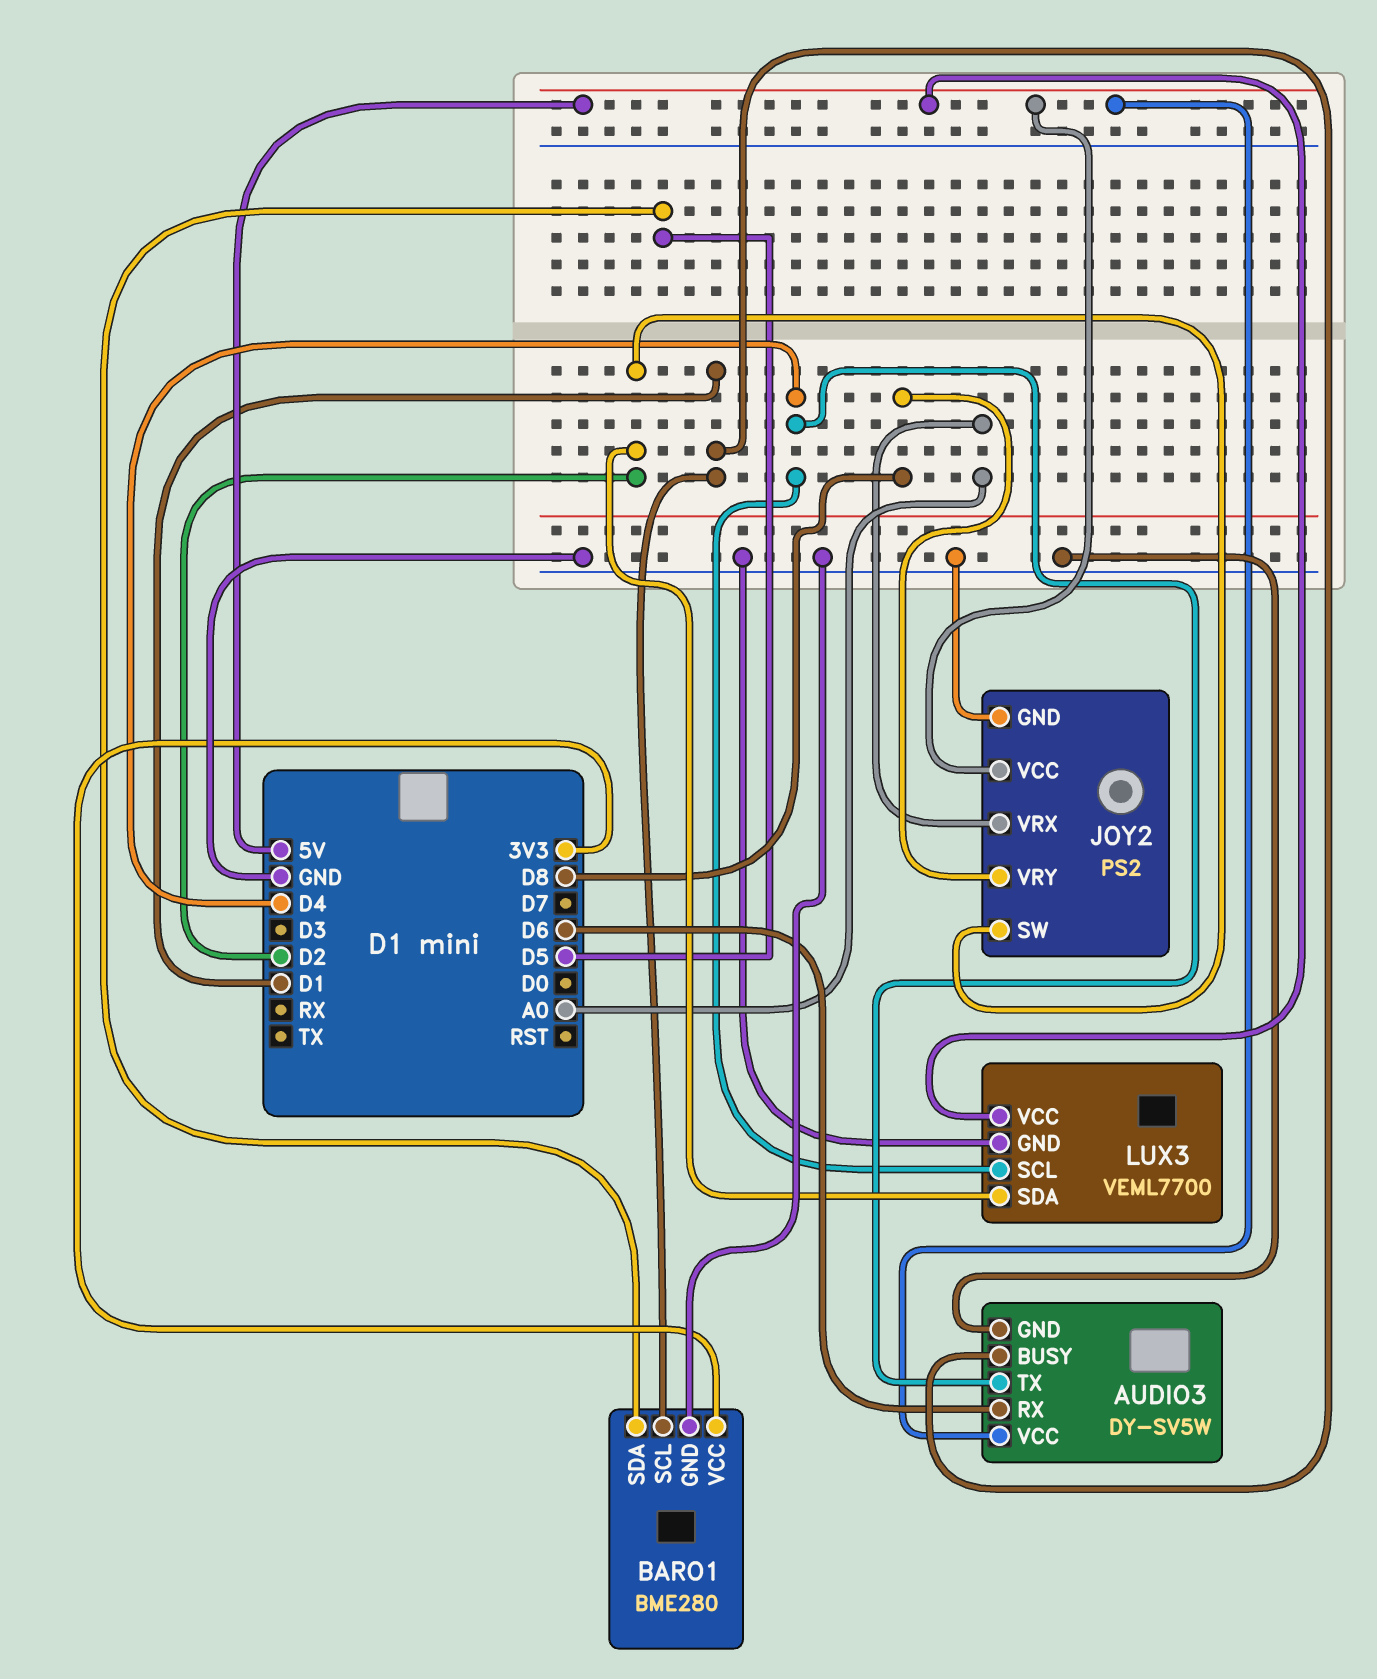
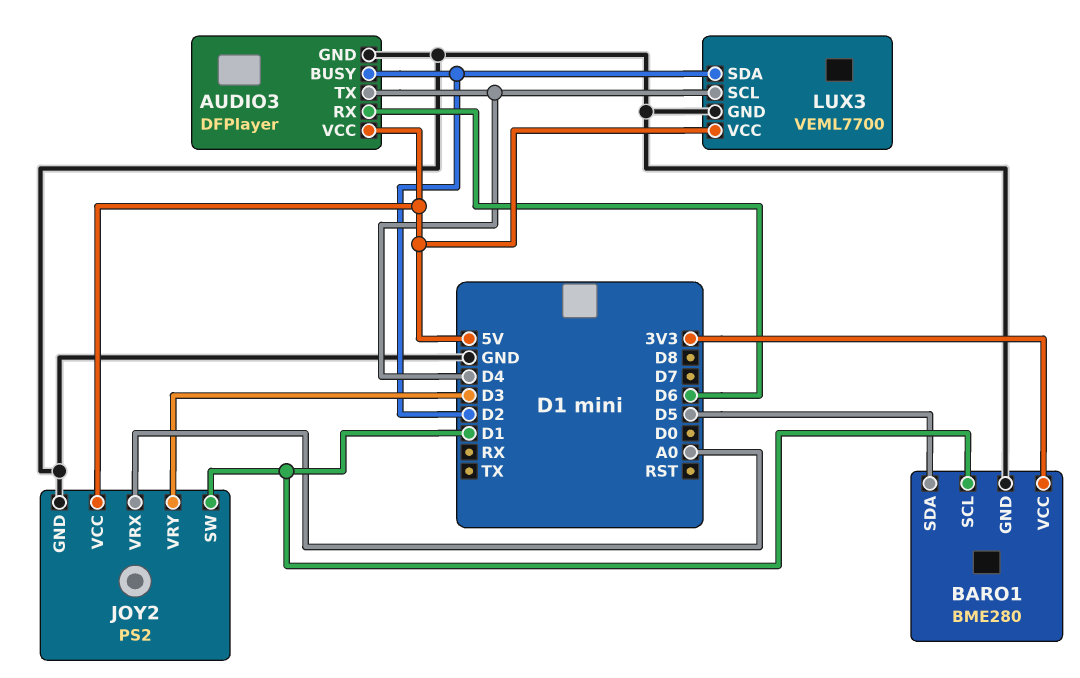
AUDIO3: DY-SV5W -> DFPlayer
AUDIO3 pin BUSY: D1 -> D2
JOY2 pin SW: D2 -> D1
JOY2 pin VRY: D8 -> D3

